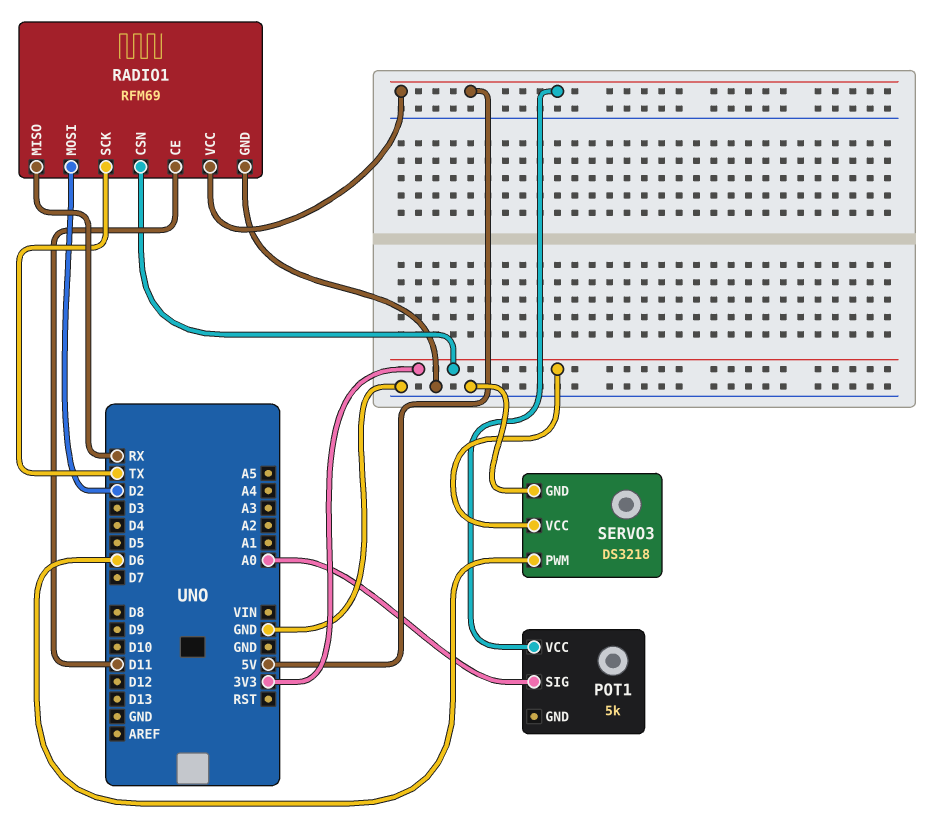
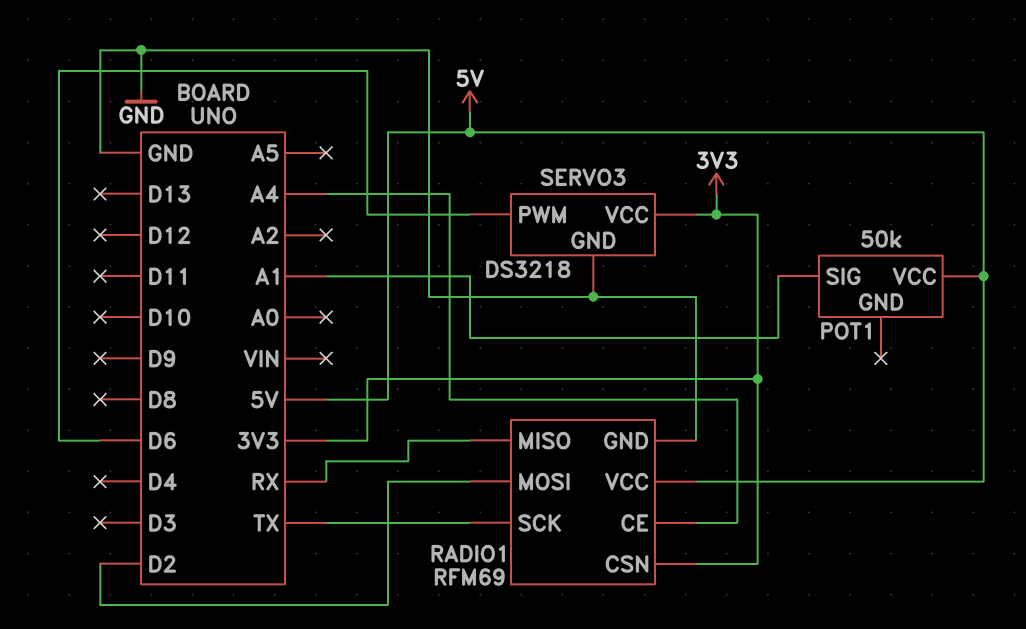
POT1: 5k -> 50k
POT1 pin SIG: A0 -> A1
RADIO1 pin CE: D11 -> A4

